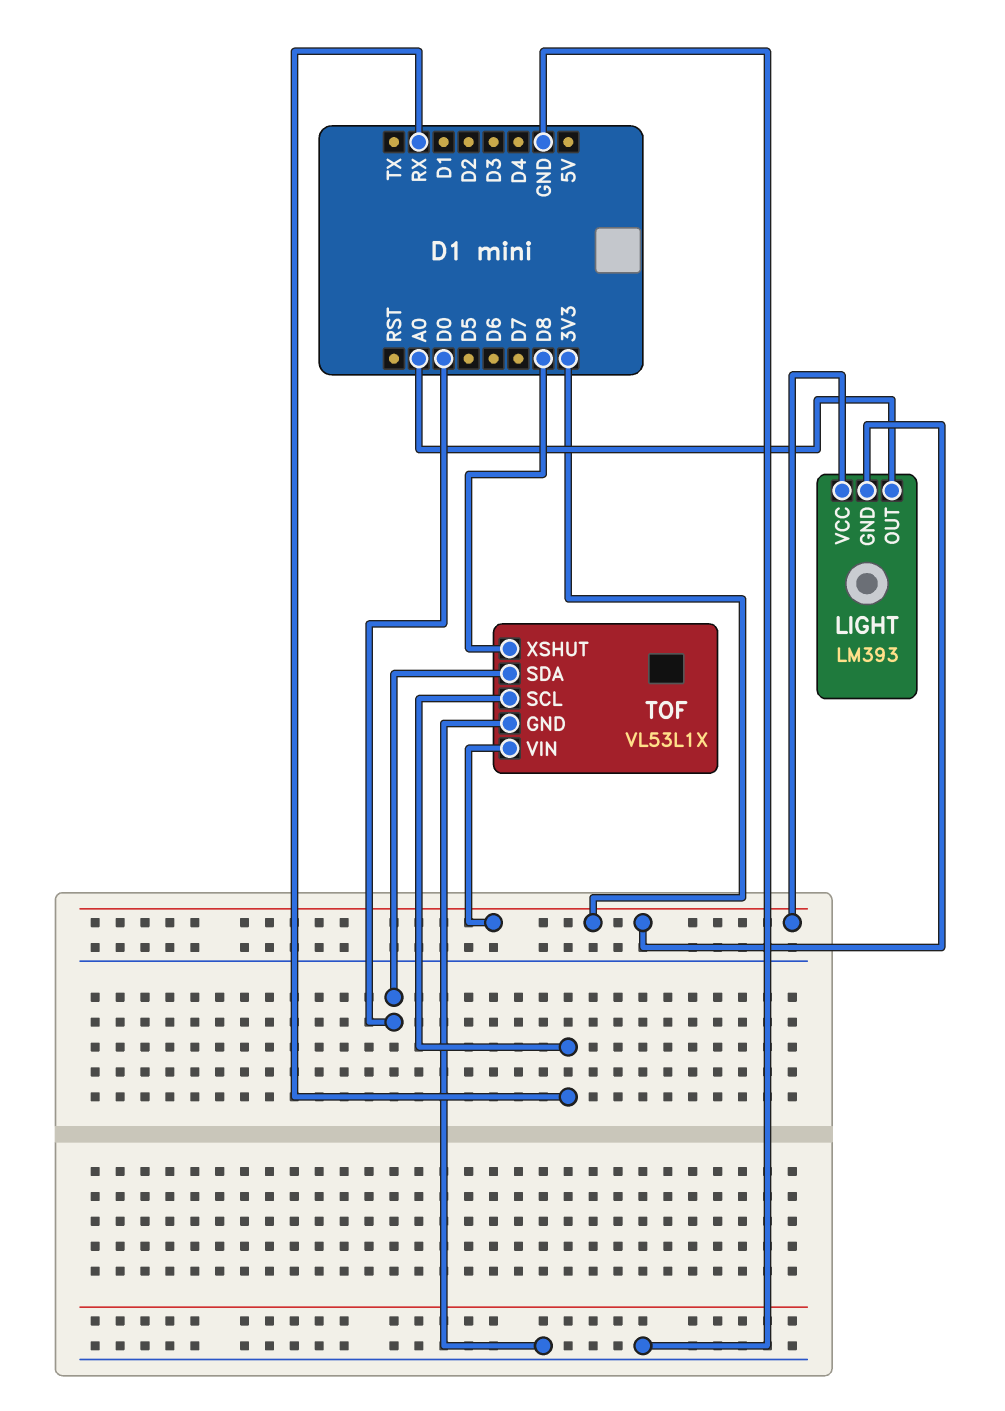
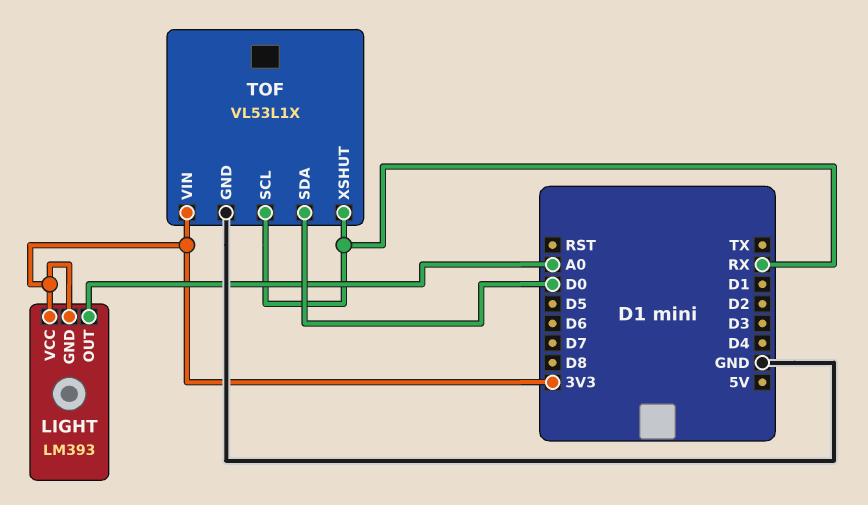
TOF pin XSHUT: D8 -> RX

